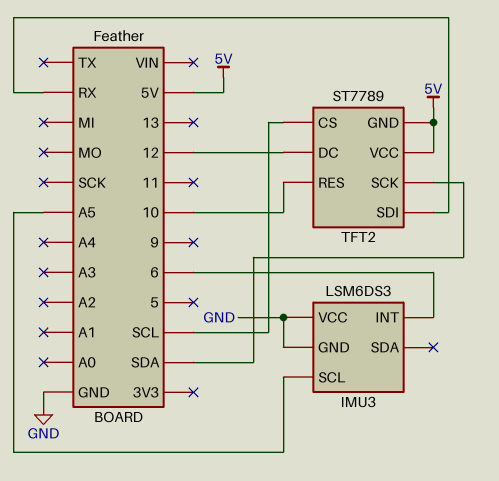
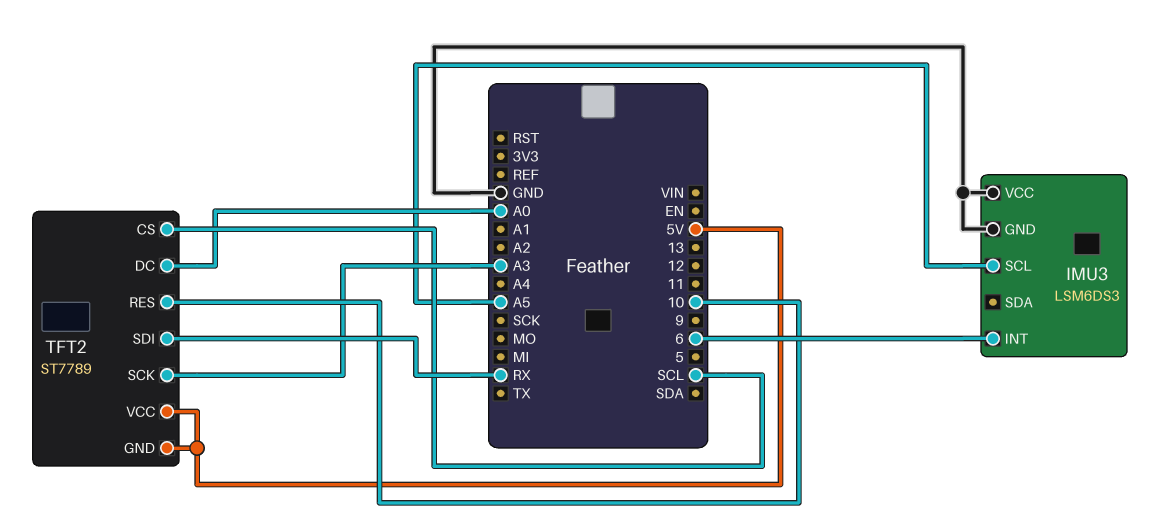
TFT2 pin DC: 12 -> A0
TFT2 pin SCK: SDA -> A3

